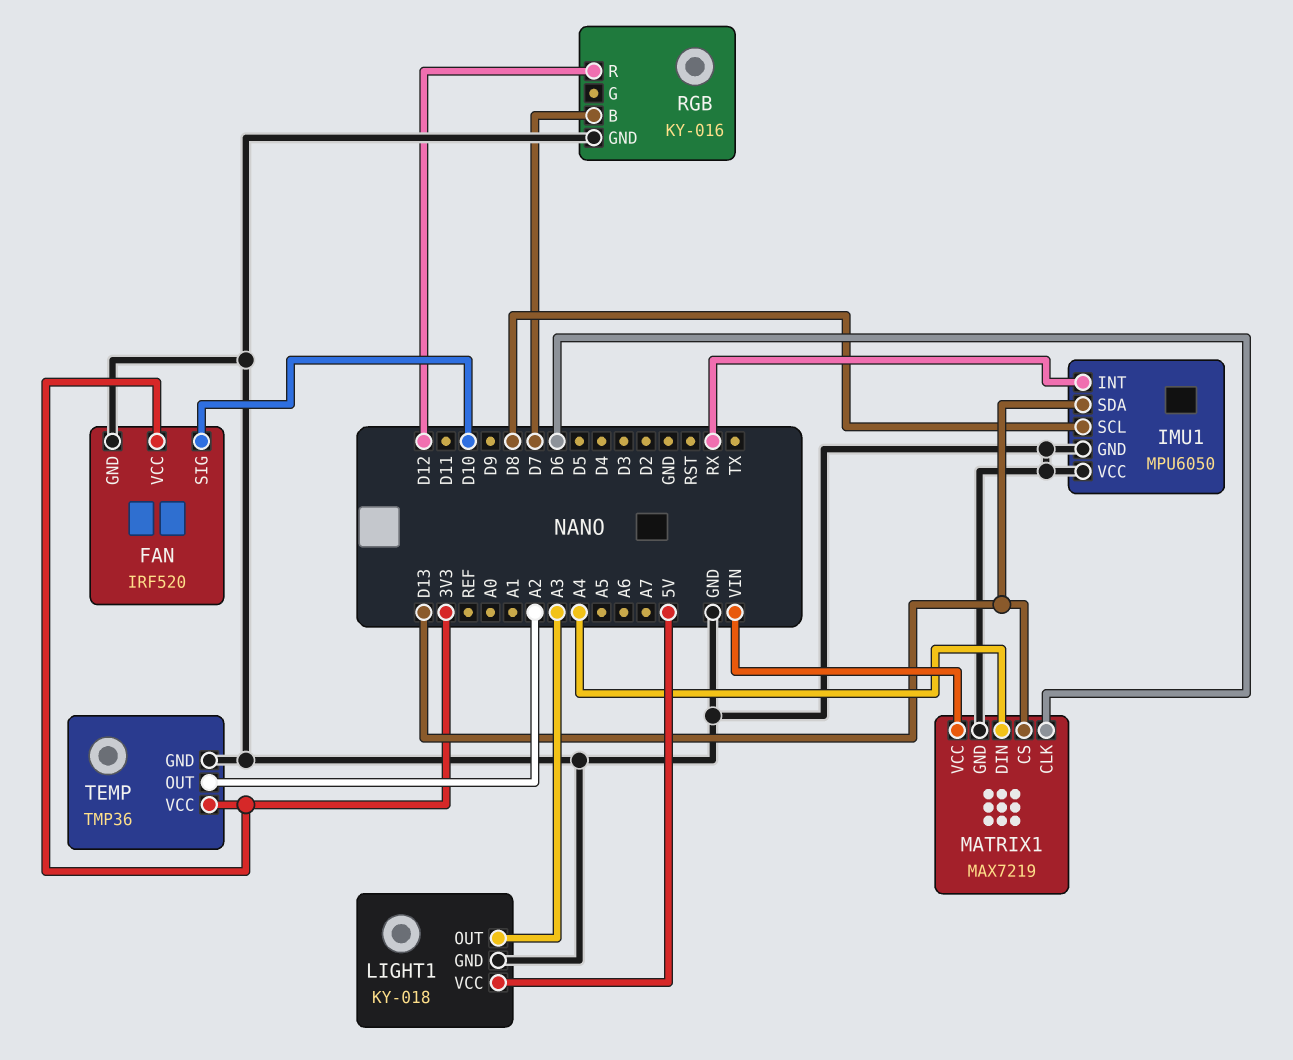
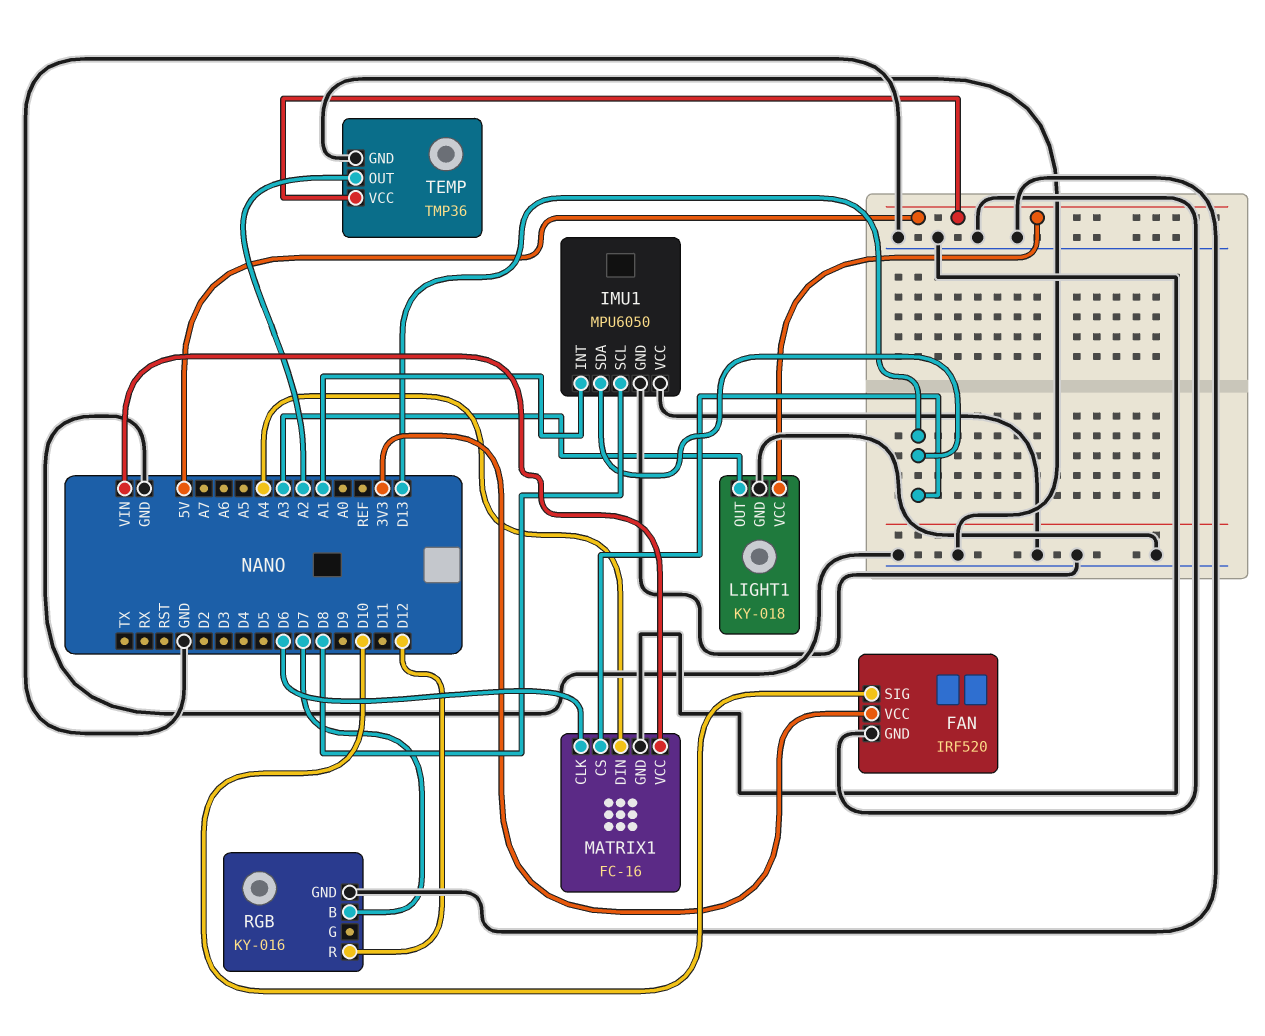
IMU1 pin INT: RX -> A1
MATRIX1: MAX7219 -> FC-16
TEMP pin VCC: 3V3 -> 5V

